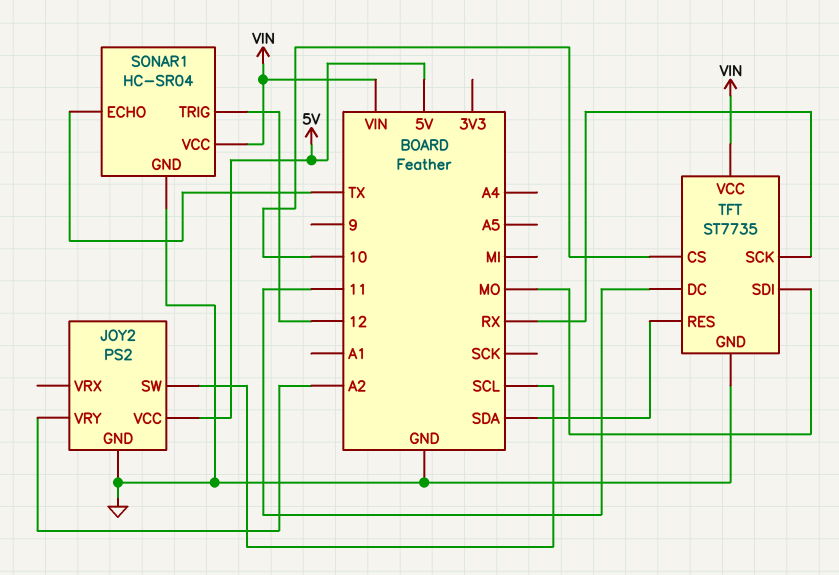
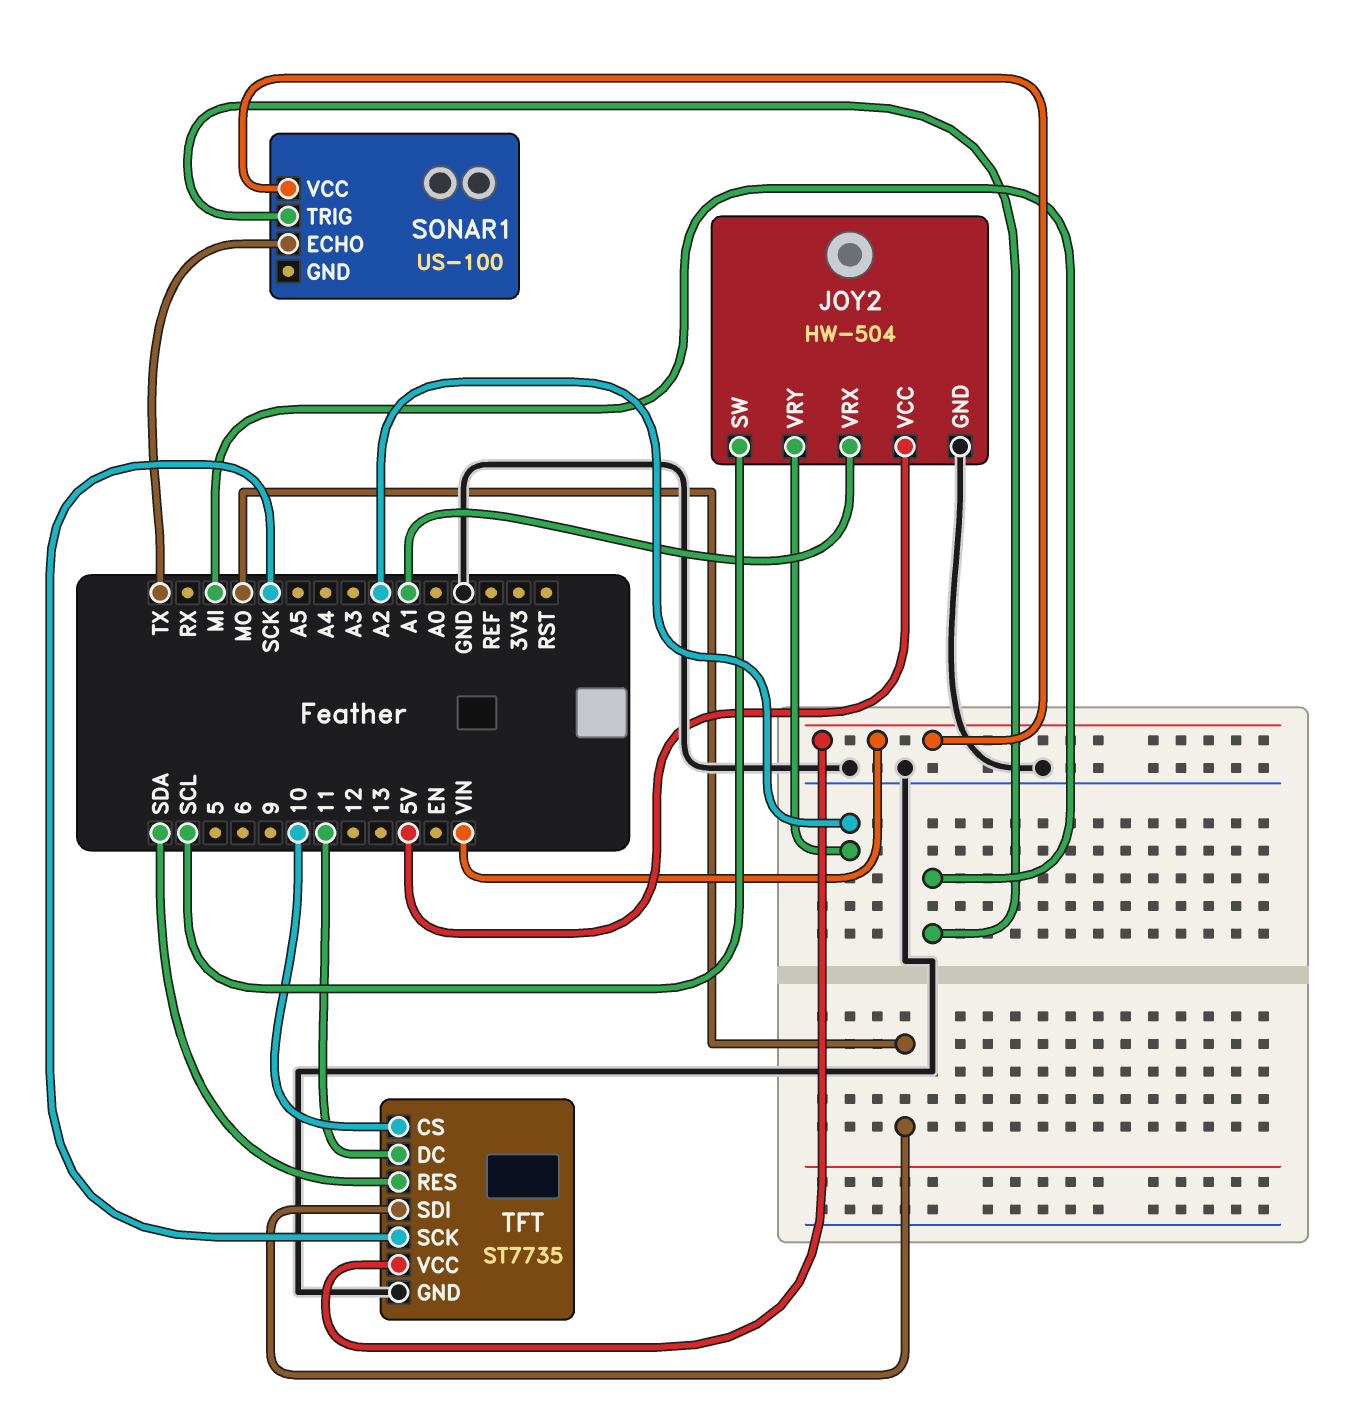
JOY2: PS2 -> HW-504
JOY2 pin VRX: none -> A1
SONAR1: HC-SR04 -> US-100
SONAR1 pin GND: GND -> none
SONAR1 pin TRIG: 12 -> MI
TFT pin SCK: RX -> SCK

